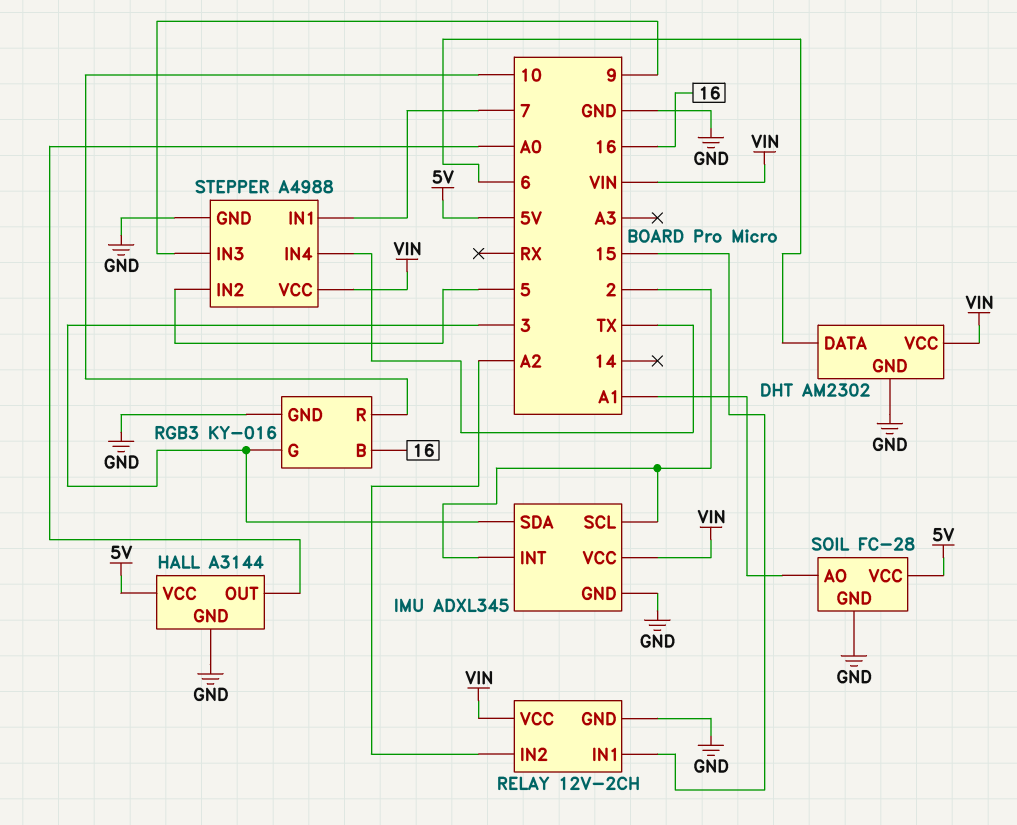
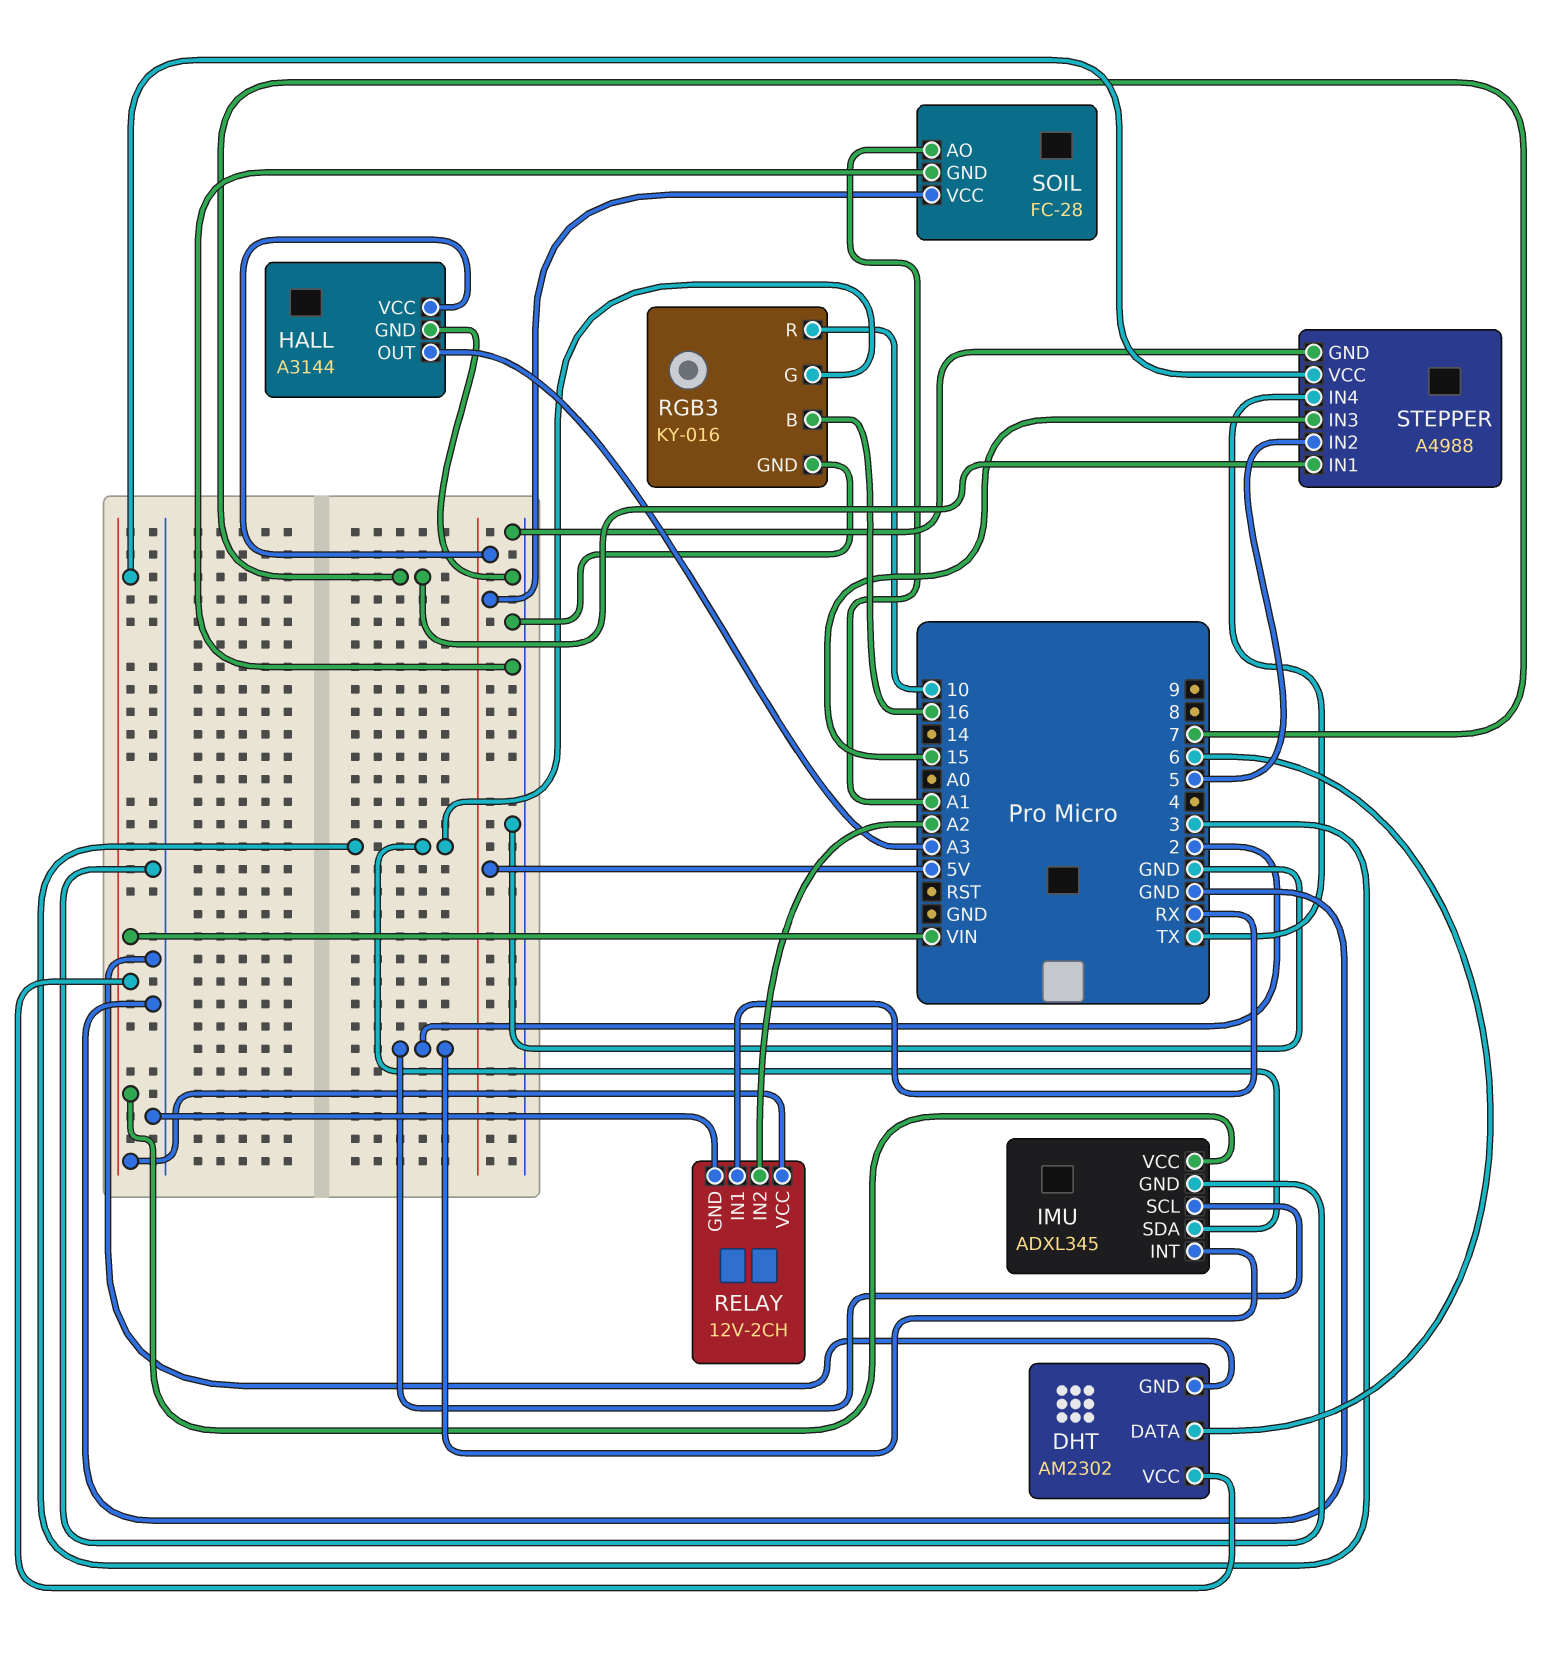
HALL pin OUT: A0 -> A3
RELAY pin IN1: 15 -> RX
STEPPER pin IN3: 9 -> 15

